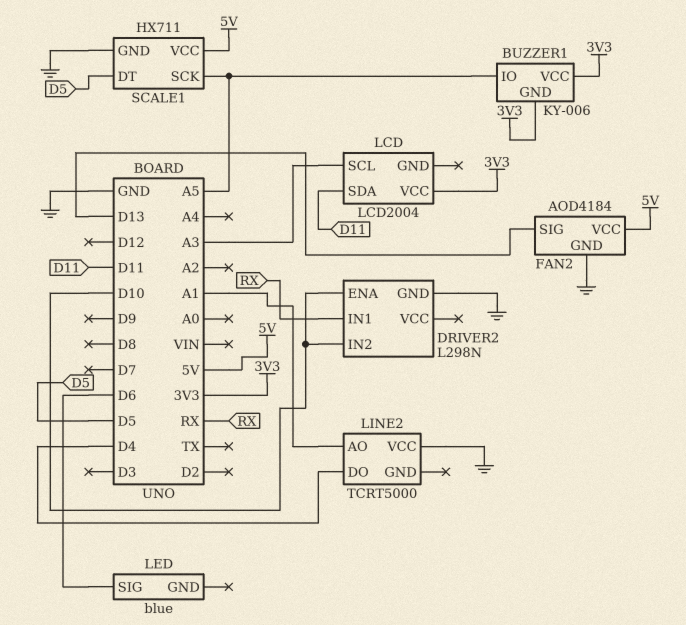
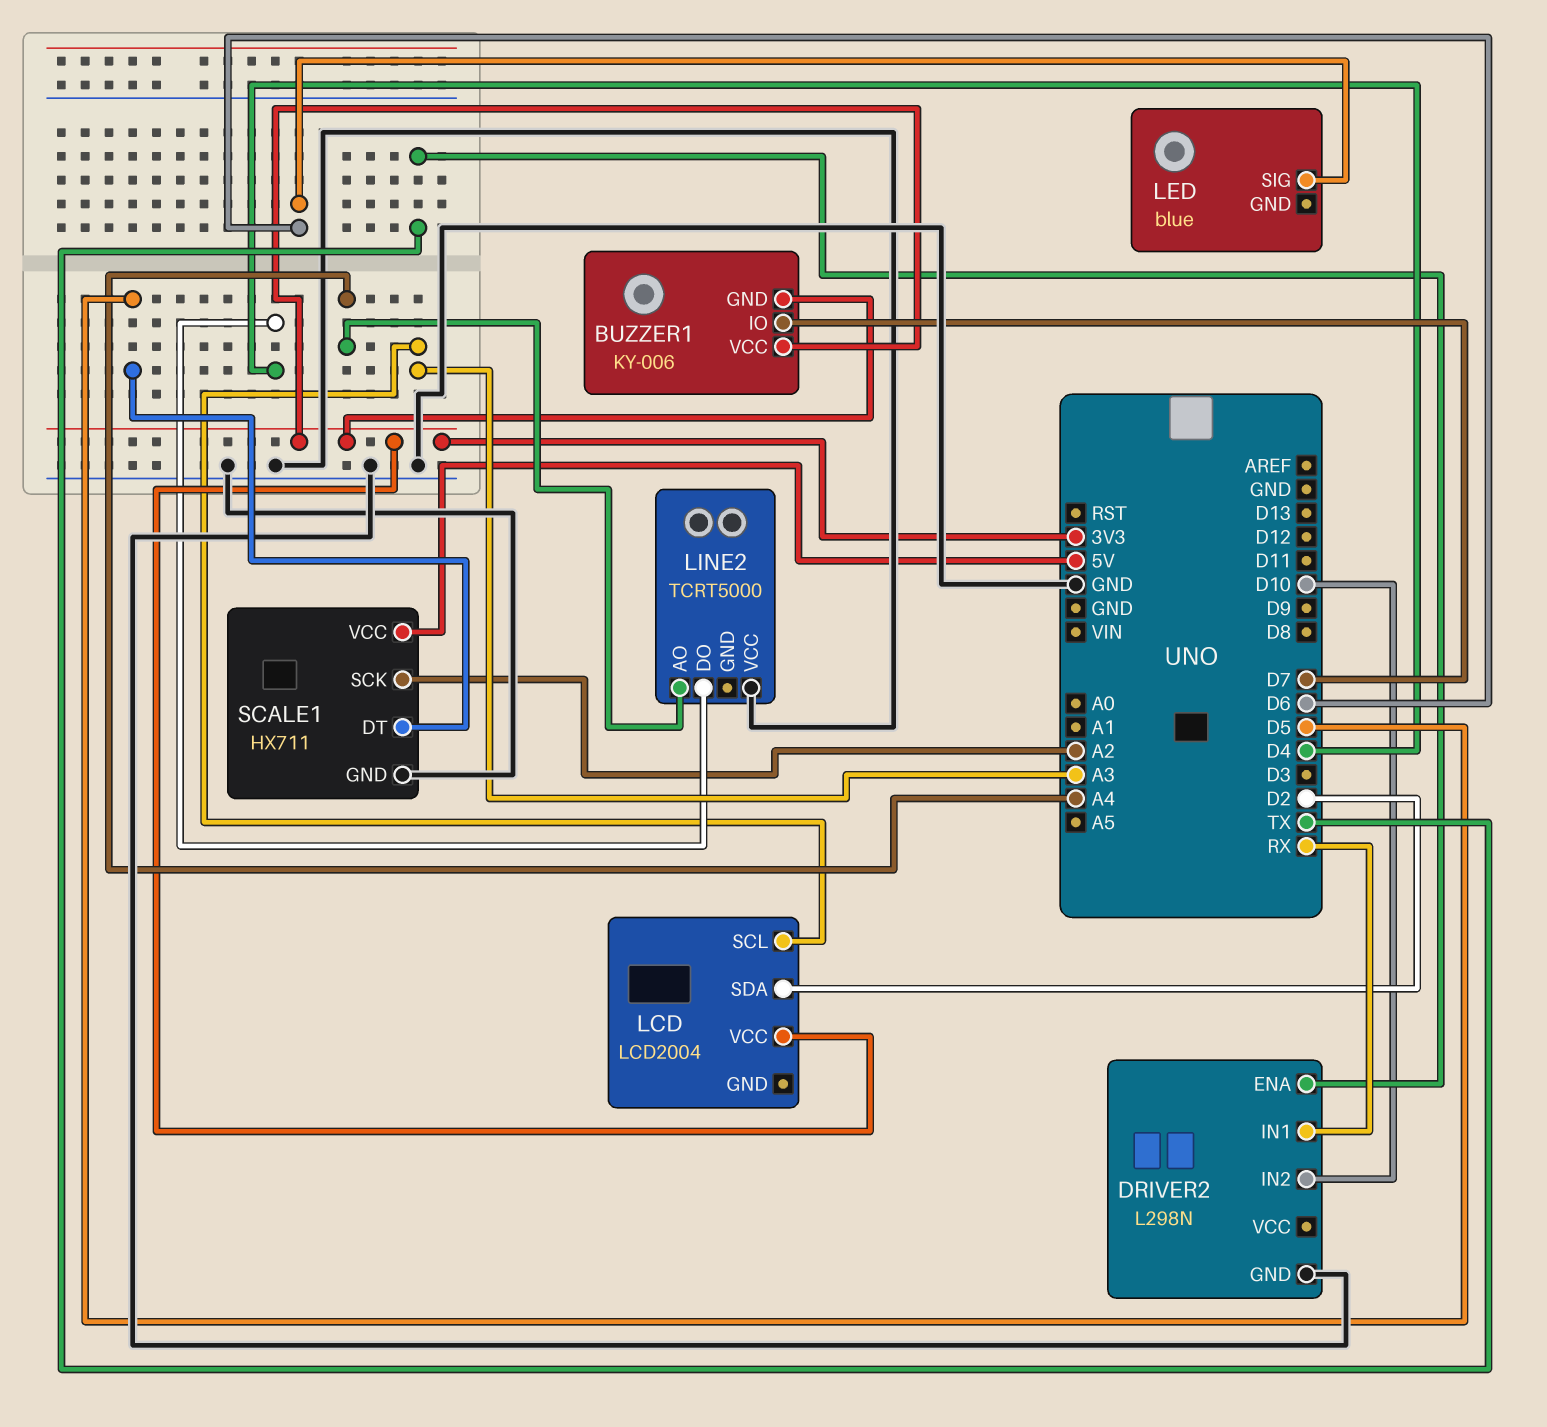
BUZZER1 pin IO: A5 -> D7
DRIVER2 pin ENA: D10 -> TX
FAN2: AOD4184 -> none
FAN2 pin GND: GND -> none
FAN2 pin SIG: D13 -> none
FAN2 pin VCC: 5V -> none
LCD pin SDA: D11 -> D2
LINE2 pin AO: A1 -> A4
SCALE1 pin SCK: A5 -> A2

